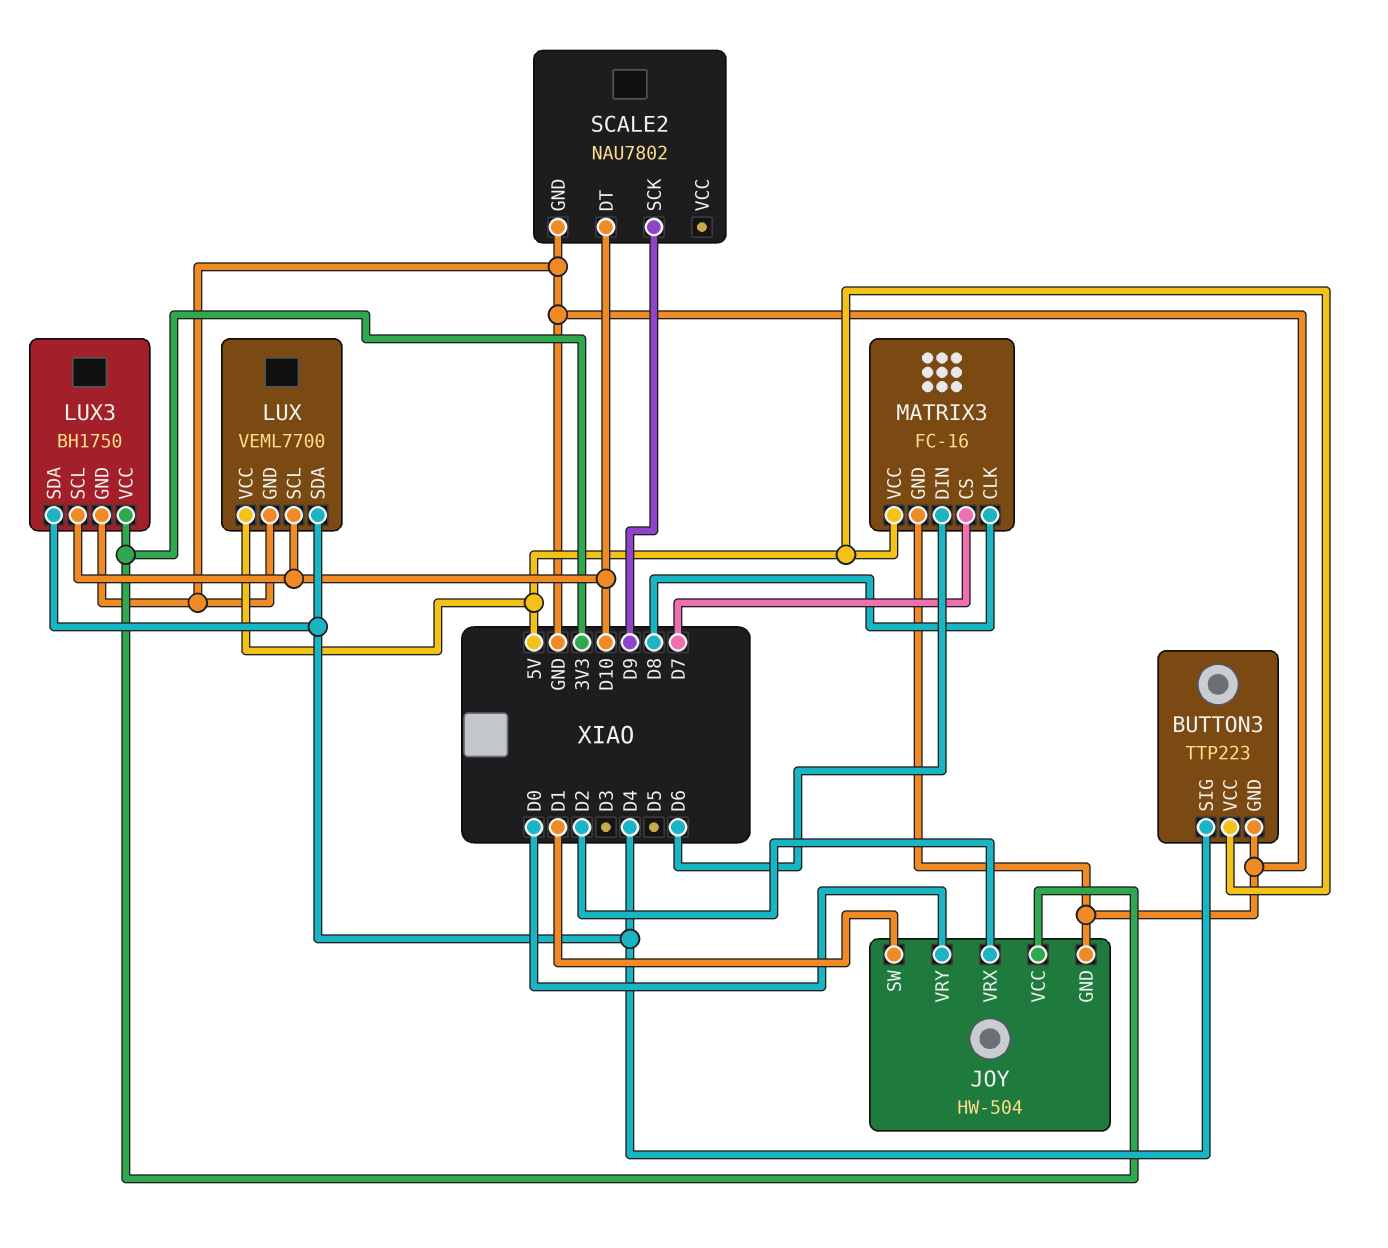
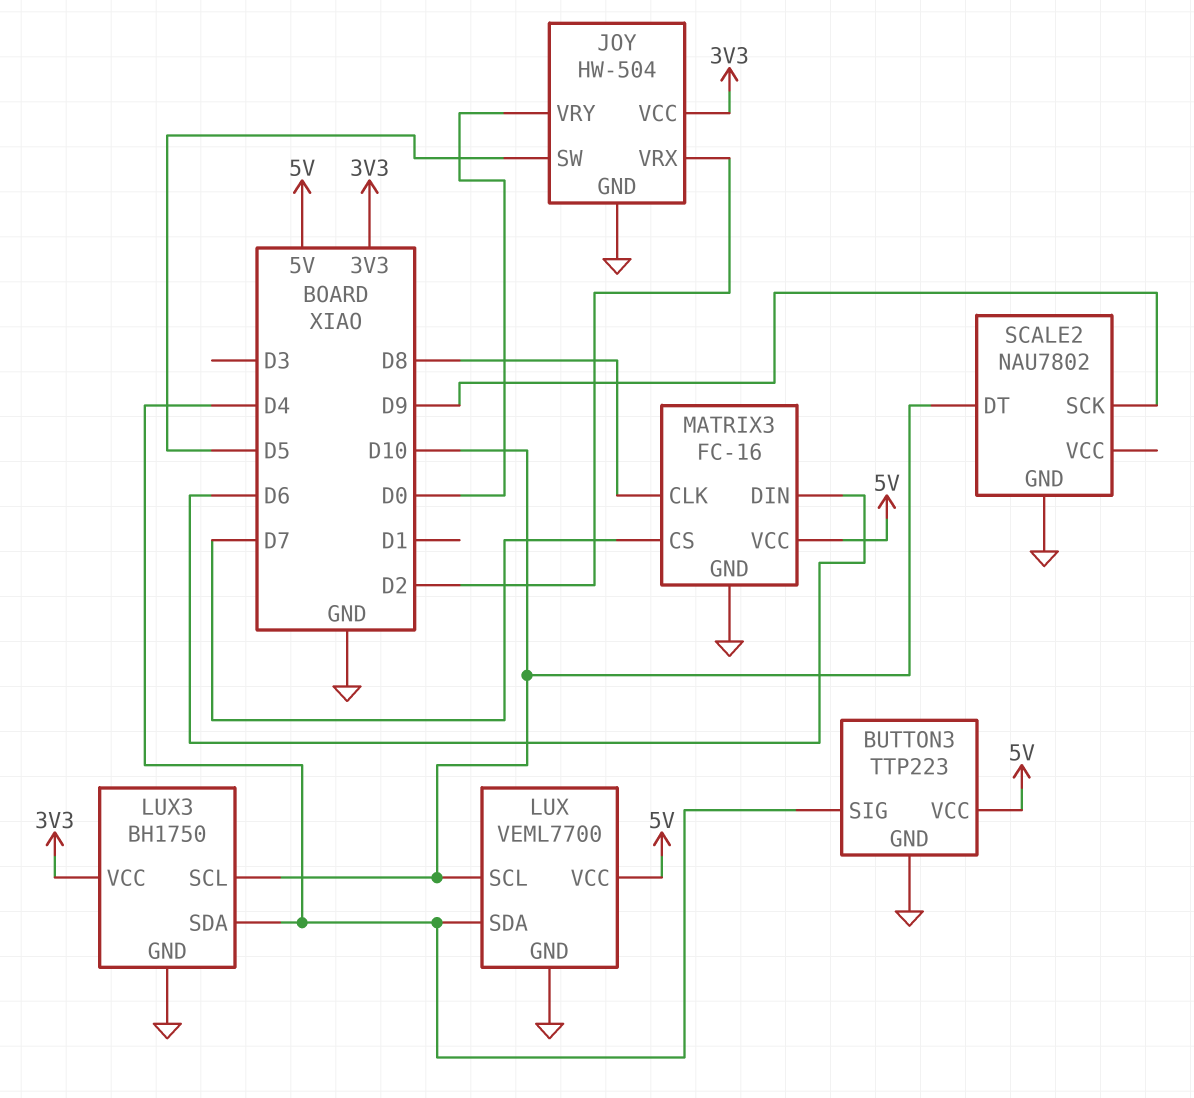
JOY pin SW: D1 -> D5

